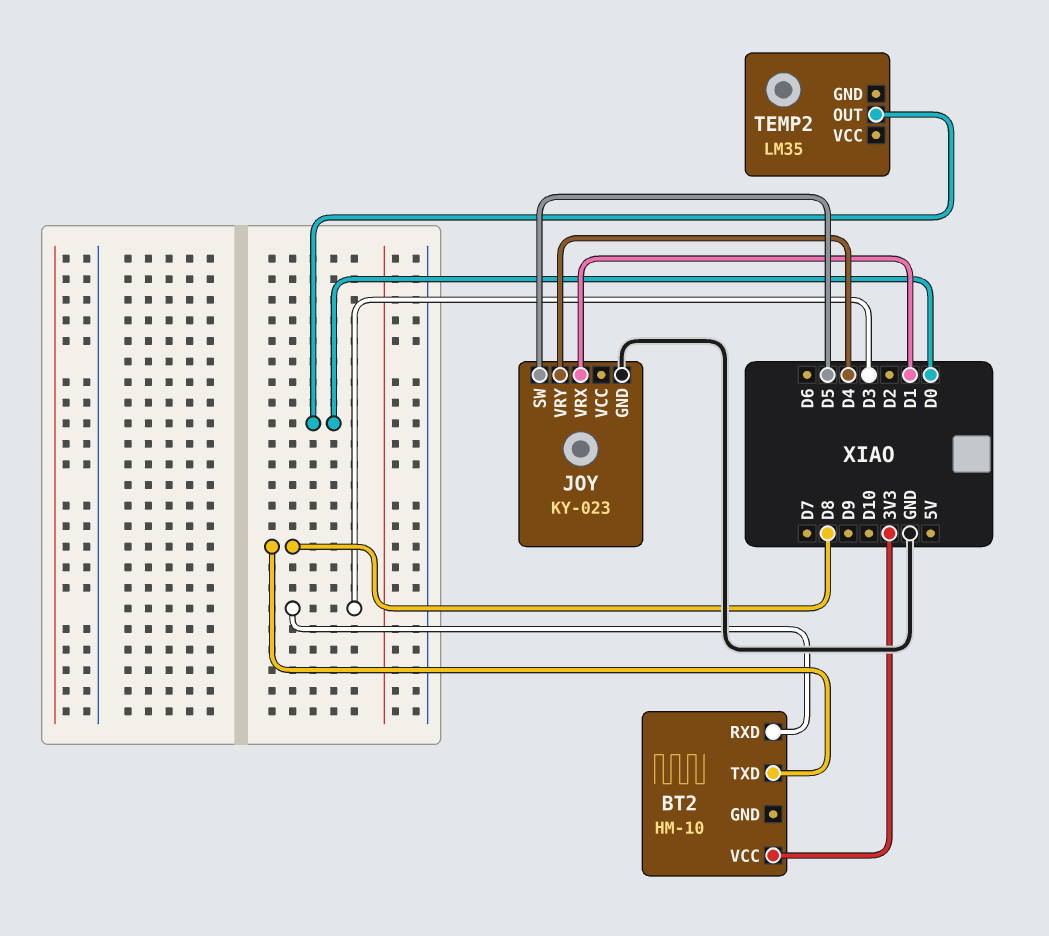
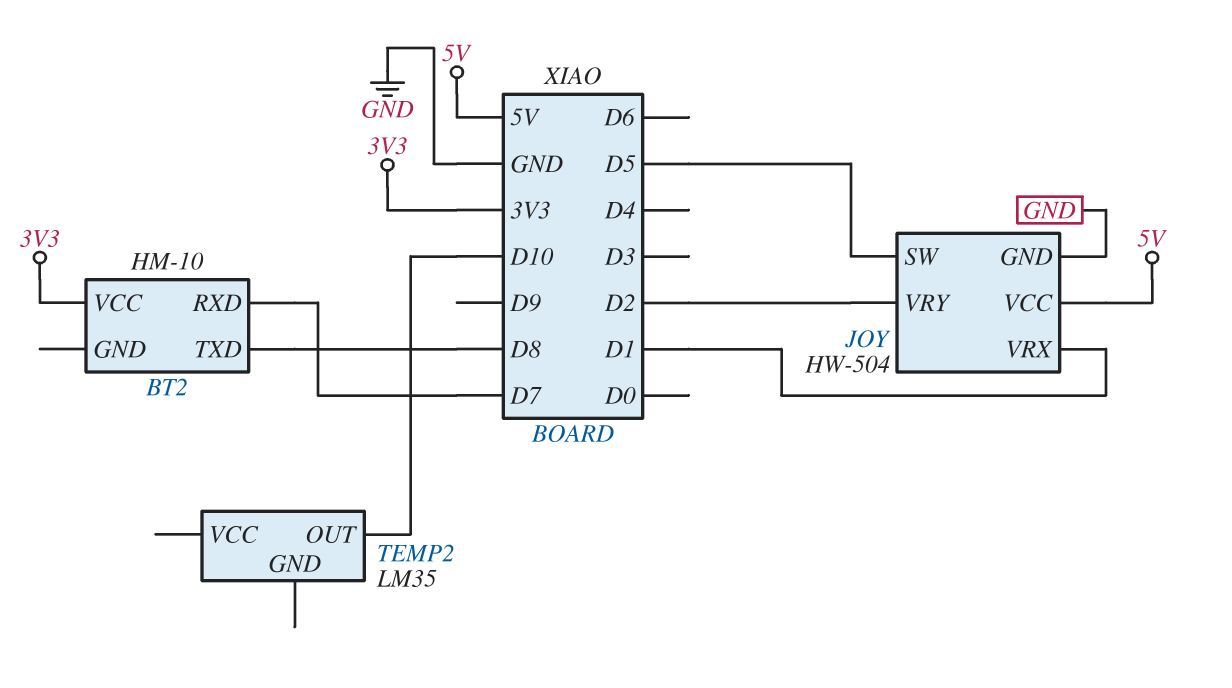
BT2 pin RXD: D3 -> D7
JOY: KY-023 -> HW-504
JOY pin VCC: none -> 5V
JOY pin VRY: D4 -> D2
TEMP2 pin OUT: D0 -> D10

